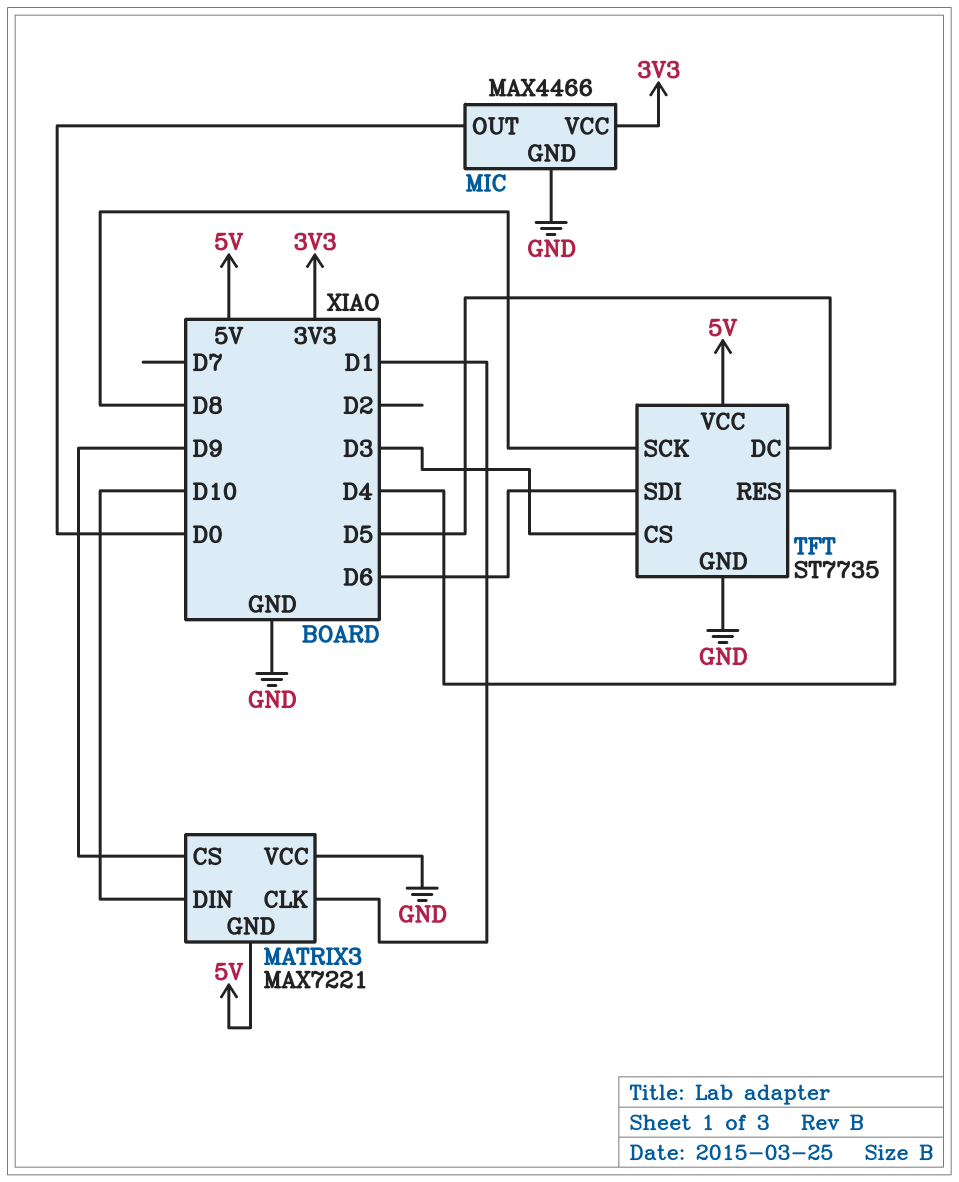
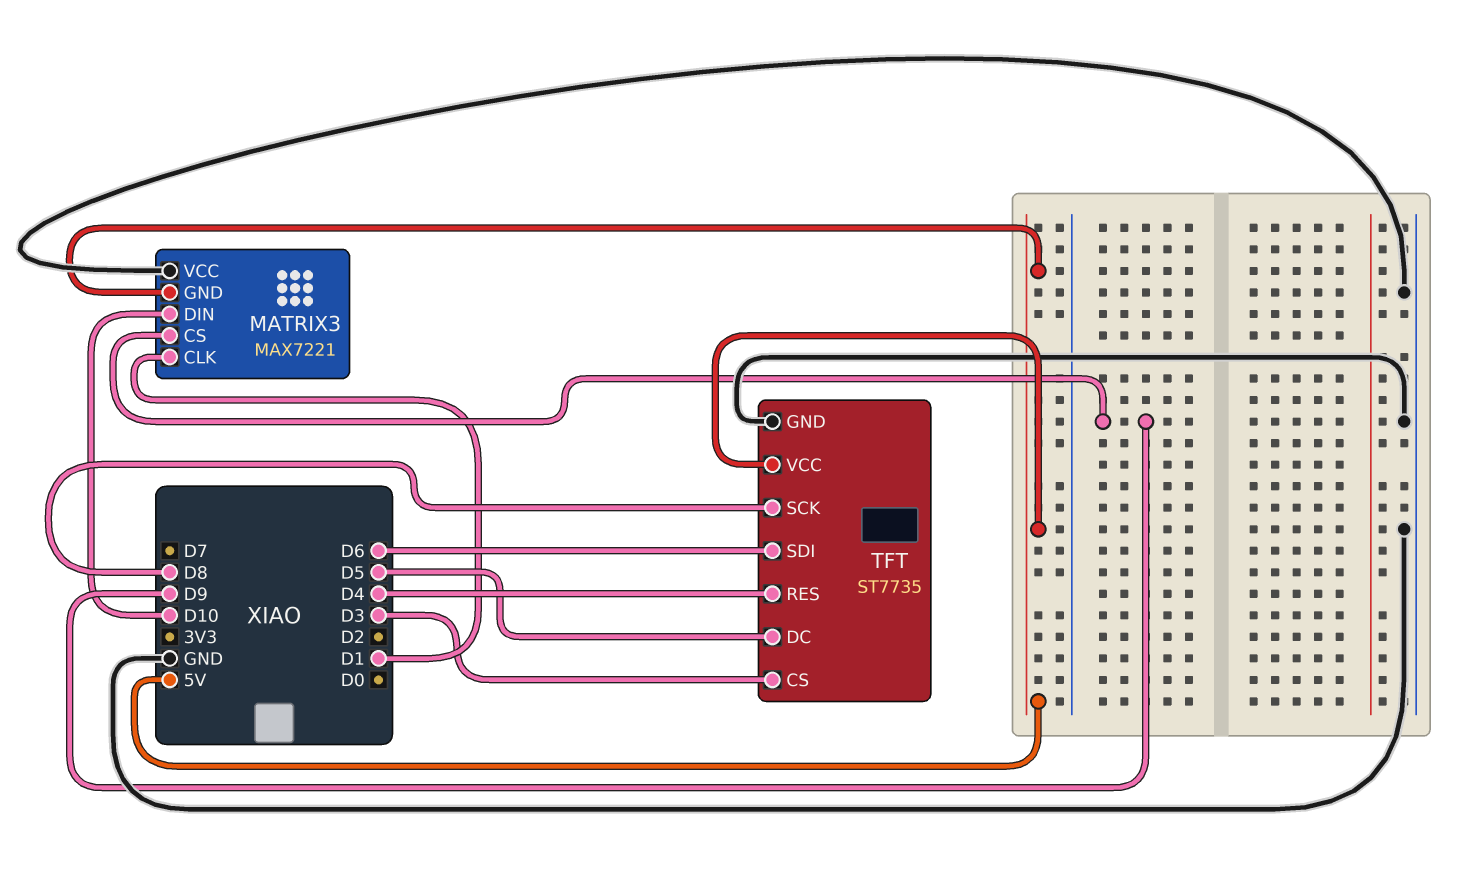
MIC: MAX4466 -> none
MIC pin GND: GND -> none
MIC pin OUT: D0 -> none
MIC pin VCC: 3V3 -> none

